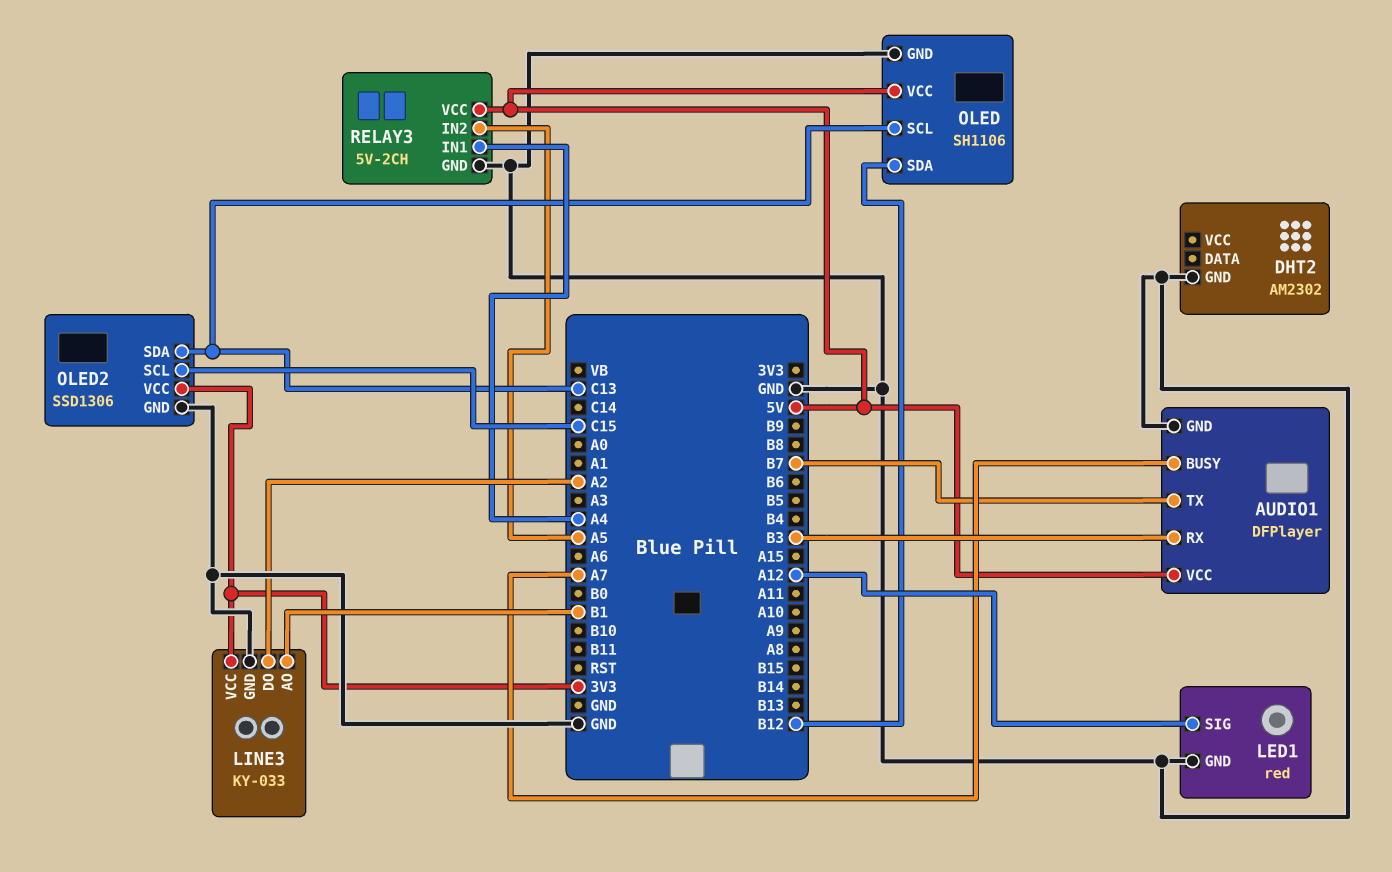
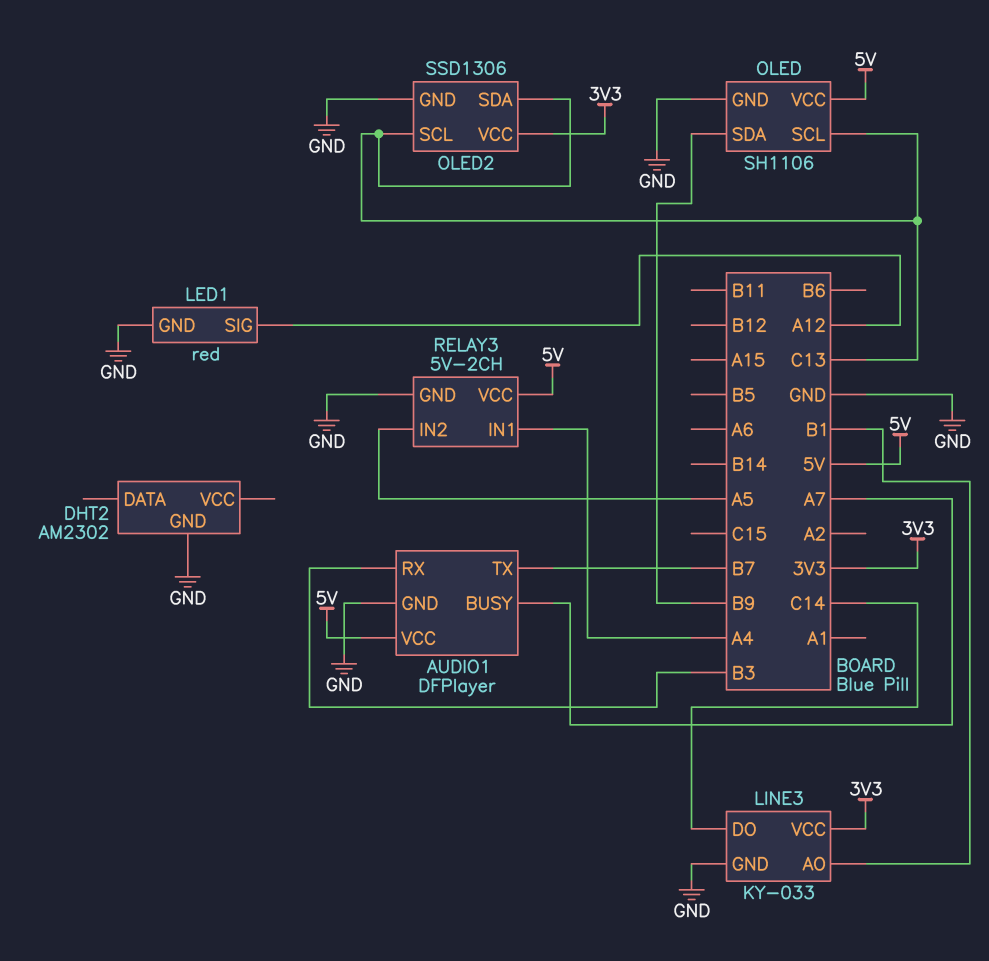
LINE3 pin DO: A2 -> C14
OLED pin SDA: B12 -> B9
OLED2 pin SCL: C15 -> C13

